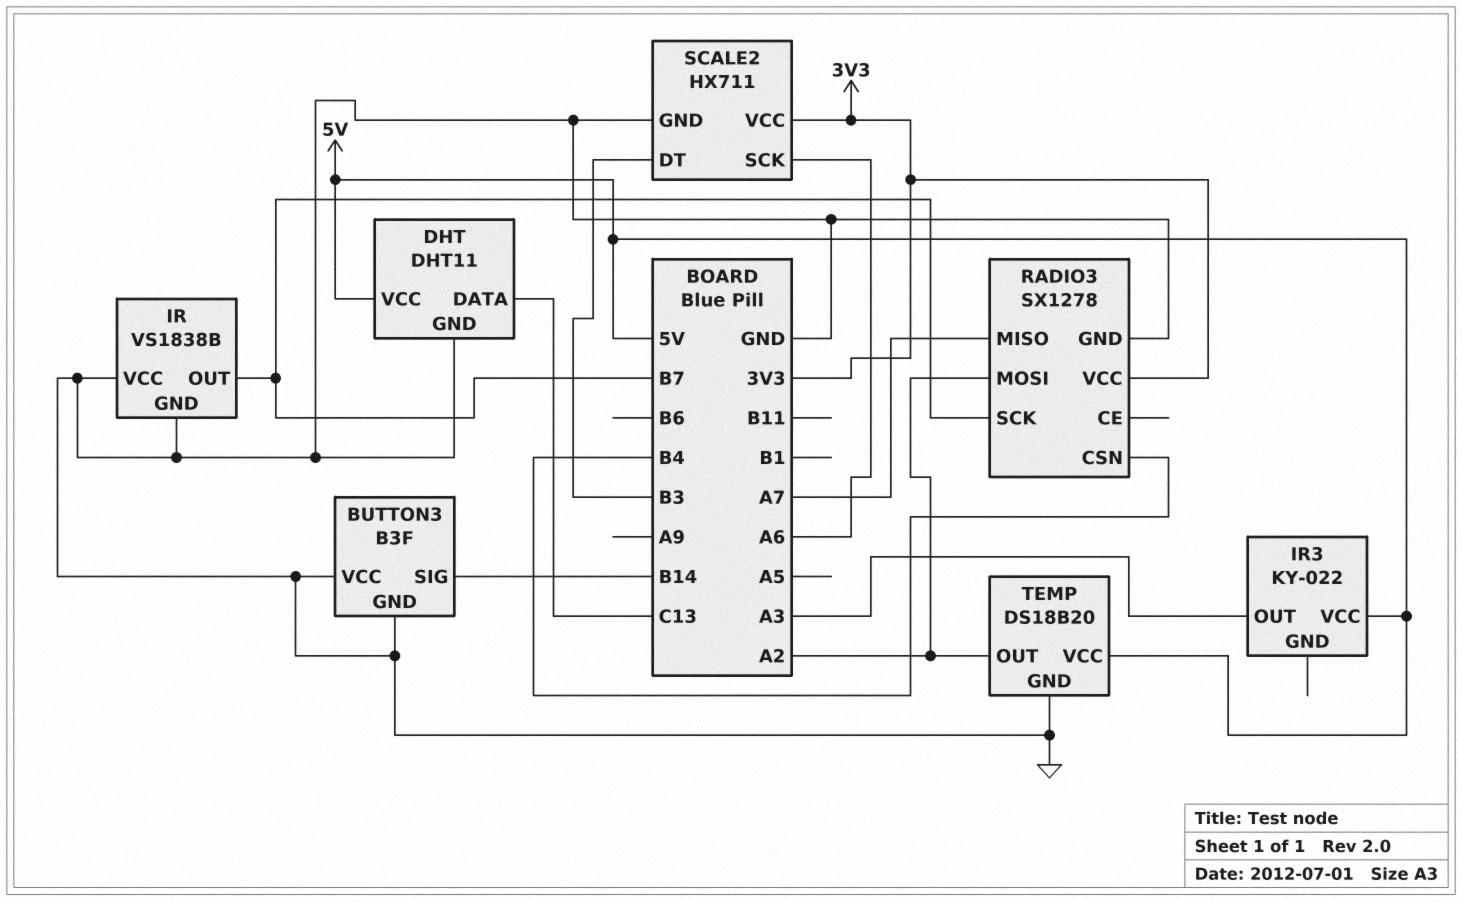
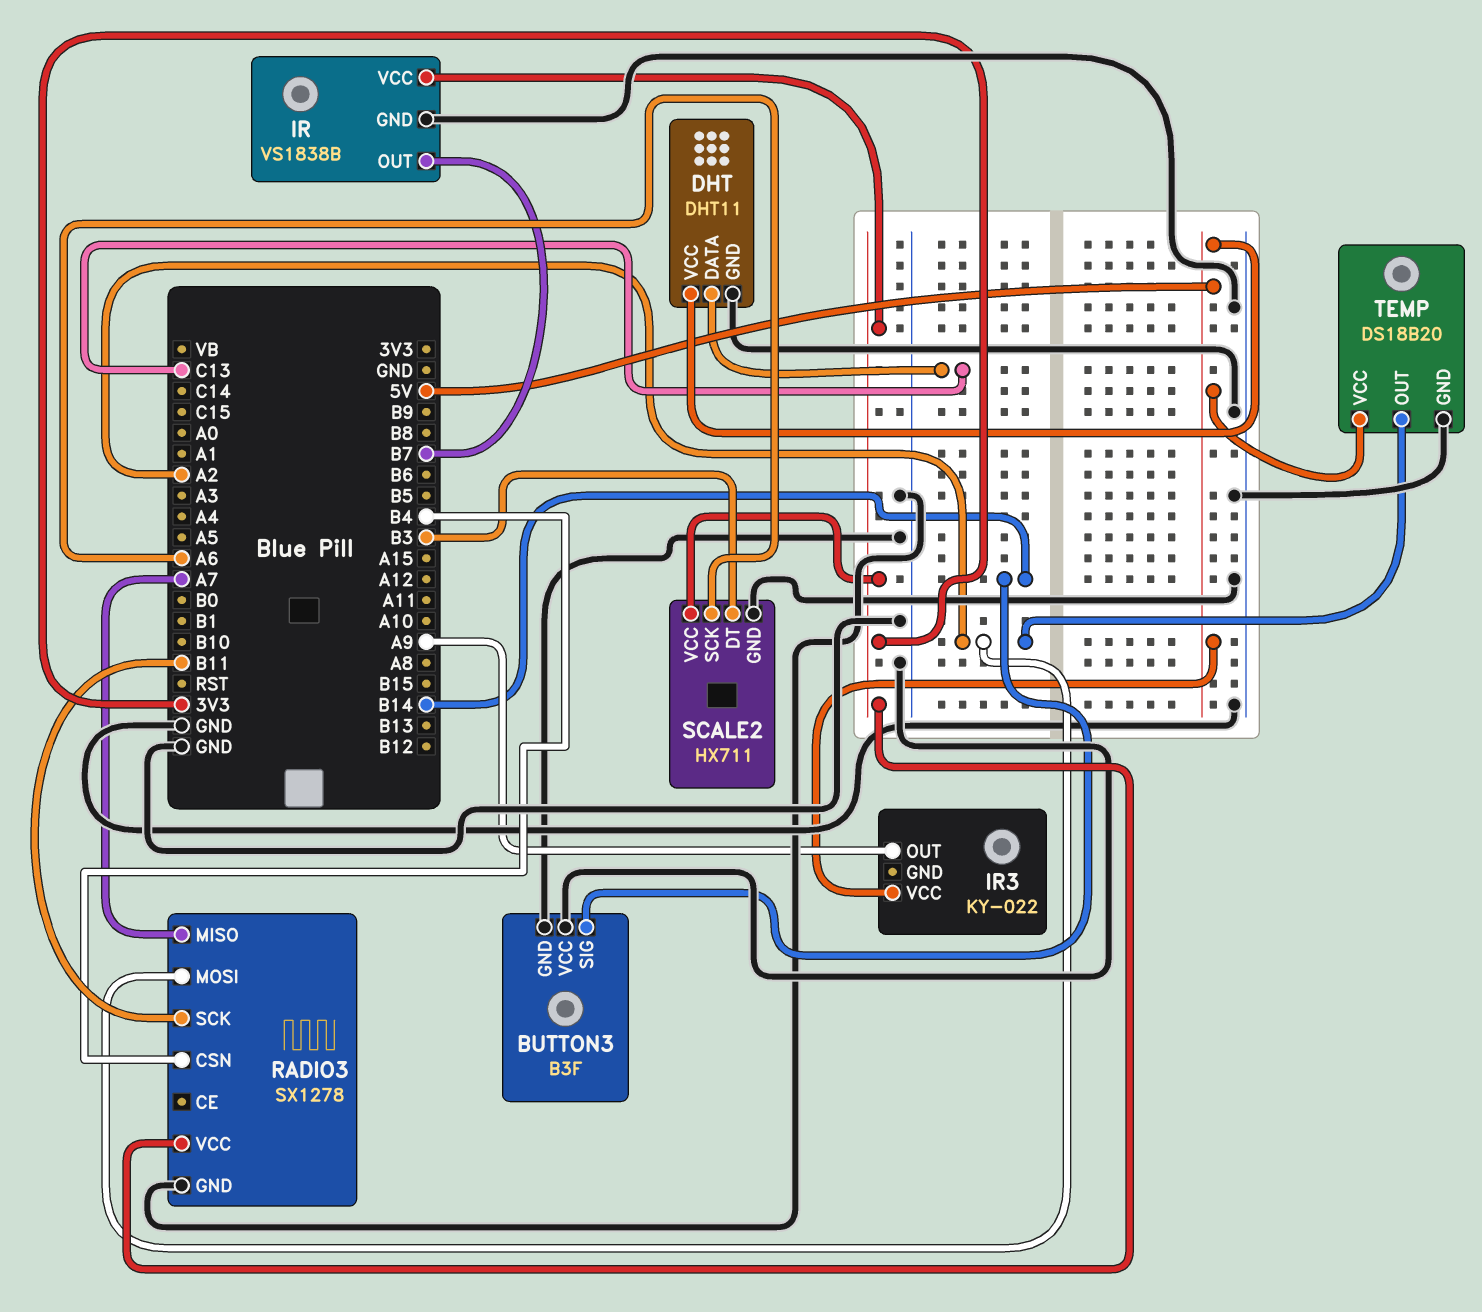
IR pin VCC: GND -> 3V3
IR3 pin OUT: A3 -> A9
RADIO3 pin SCK: B7 -> B11

